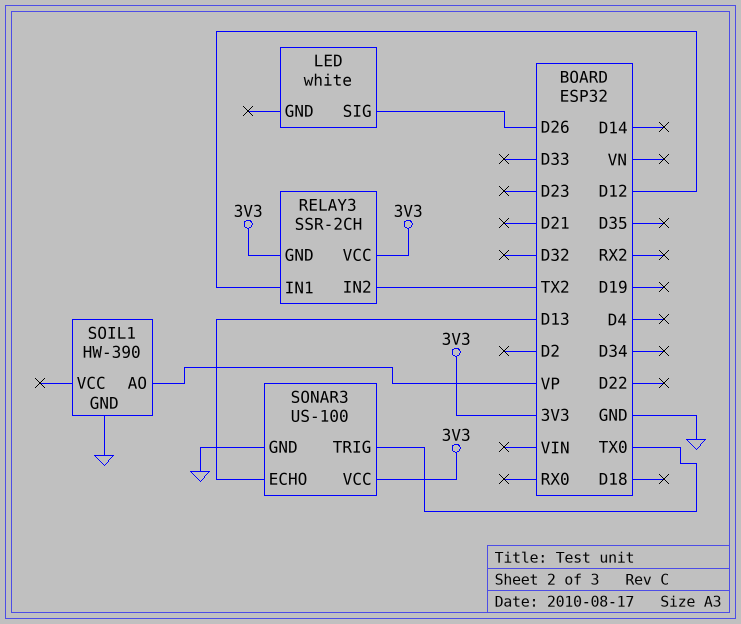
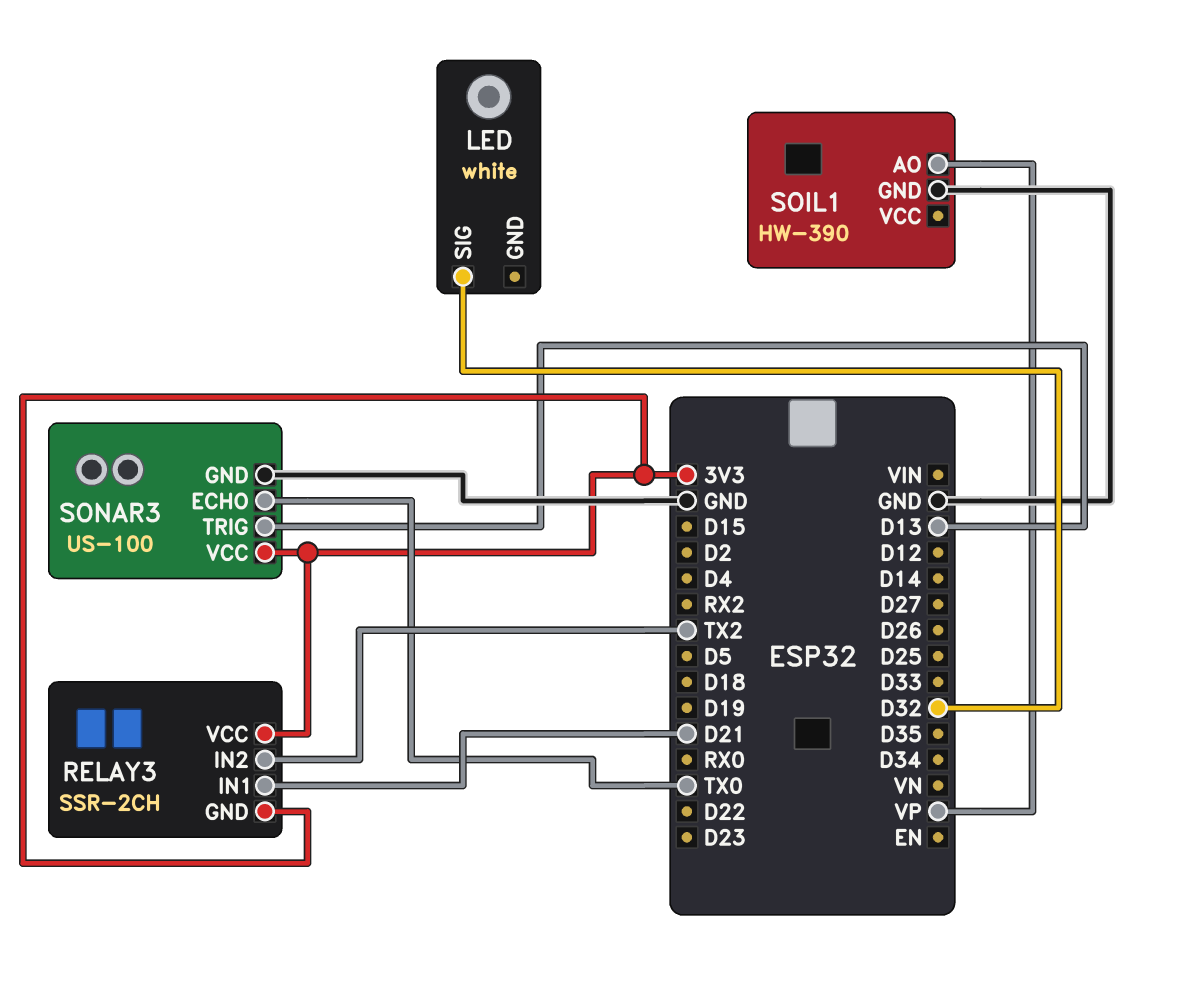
LED pin SIG: D26 -> D32
RELAY3 pin IN1: D12 -> D21
SONAR3 pin ECHO: D13 -> TX0
SONAR3 pin TRIG: TX0 -> D13

